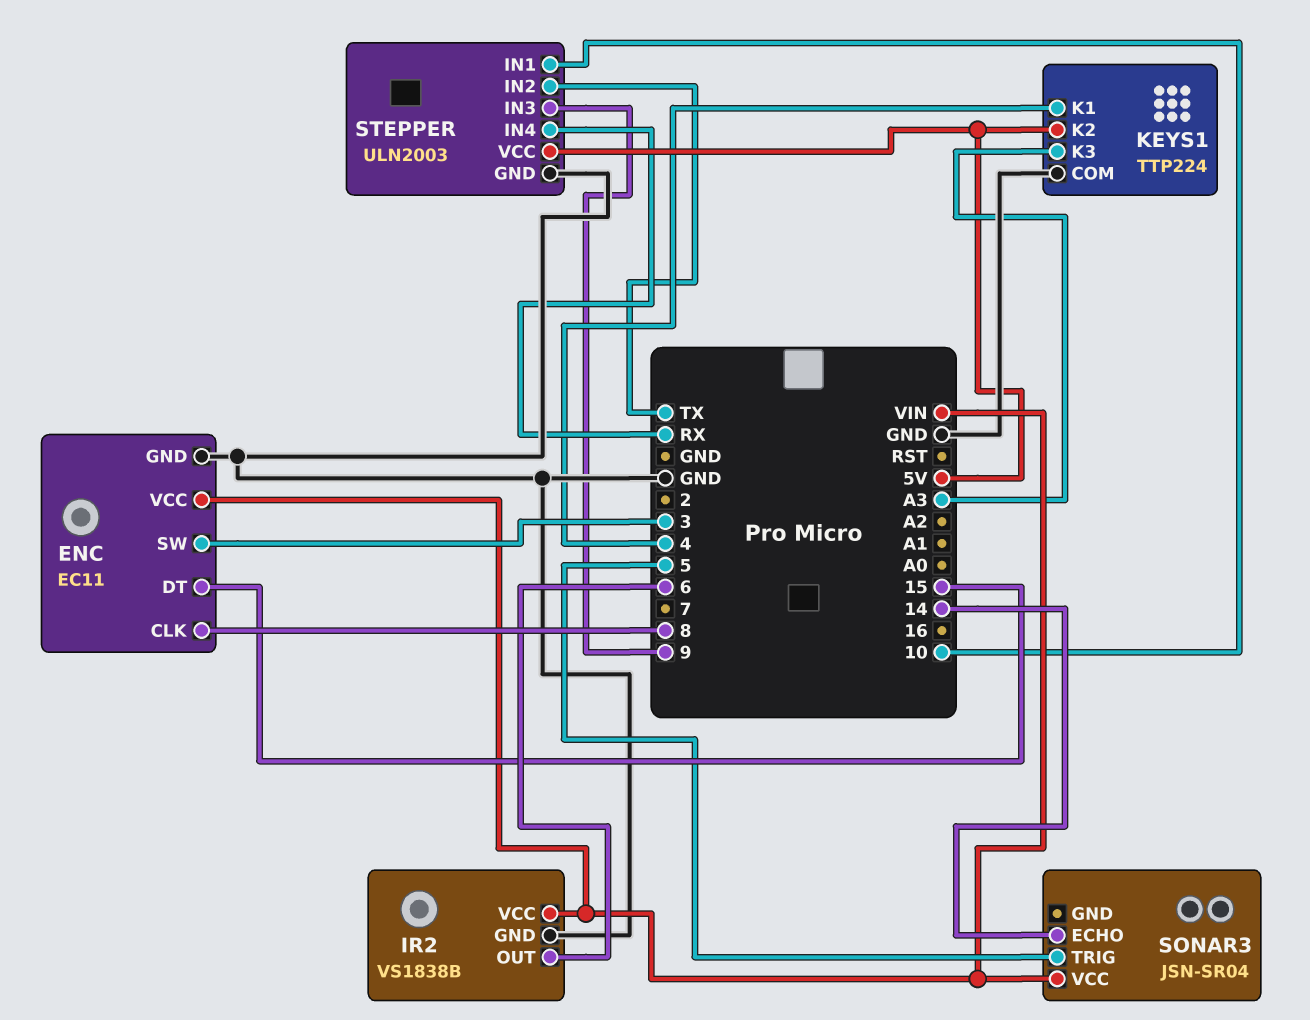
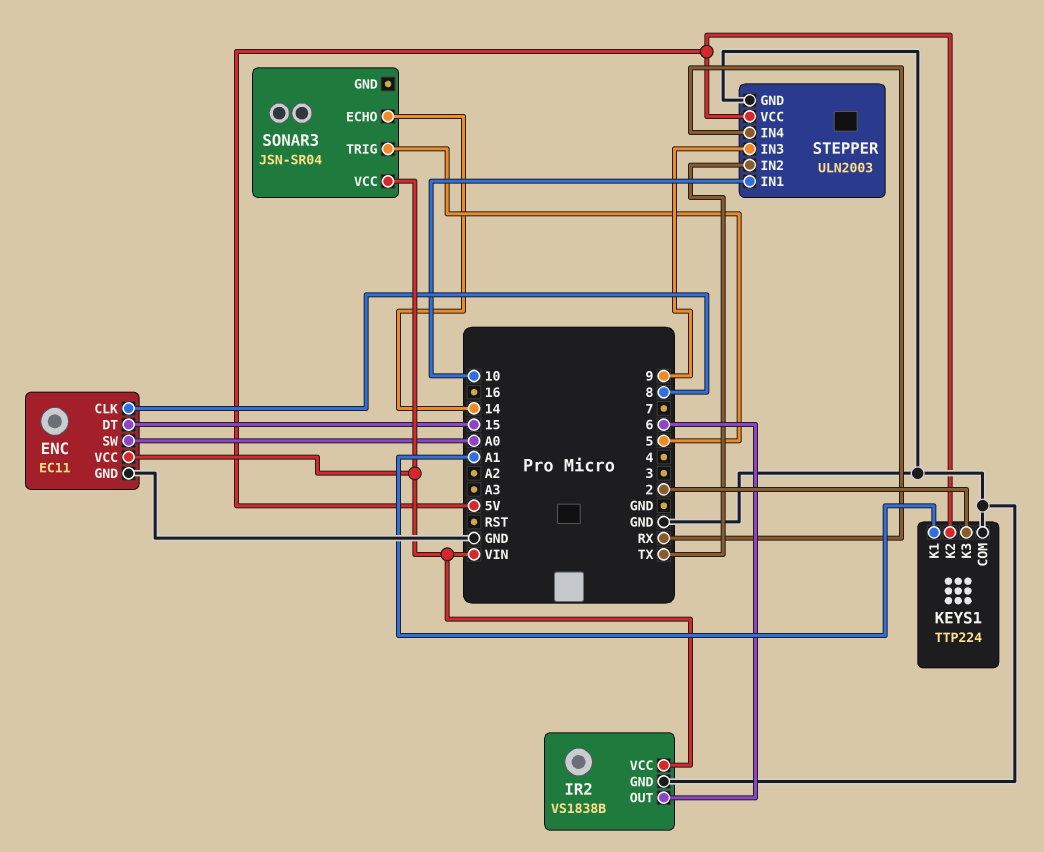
ENC pin SW: 3 -> A0
KEYS1 pin K1: 4 -> A1
KEYS1 pin K3: A3 -> 2

